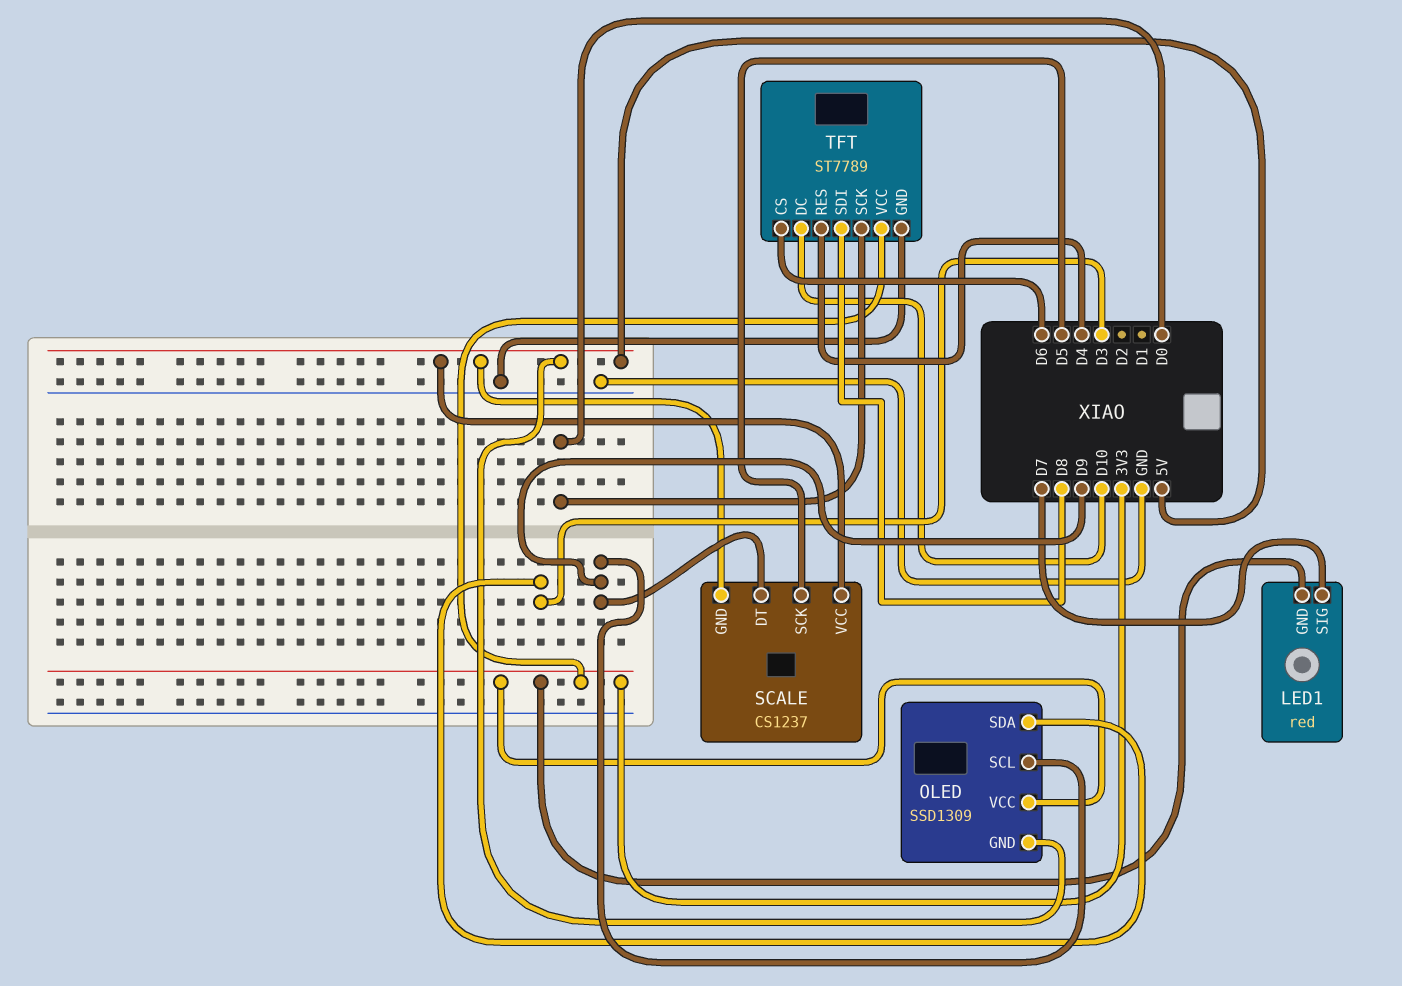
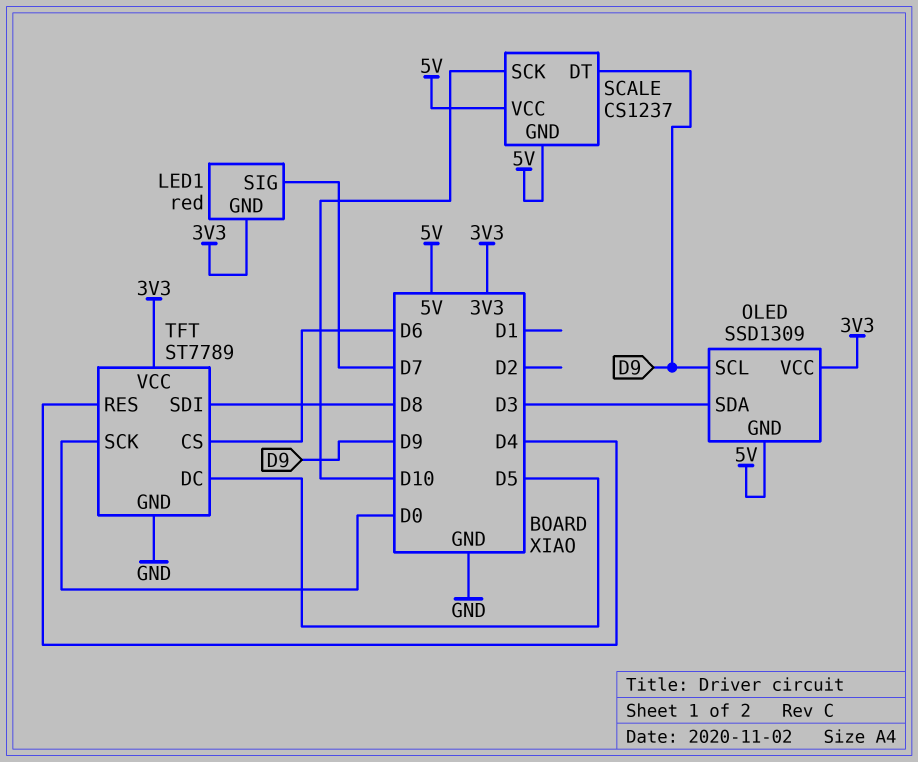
SCALE pin SCK: D5 -> D10
TFT pin DC: D10 -> D5

